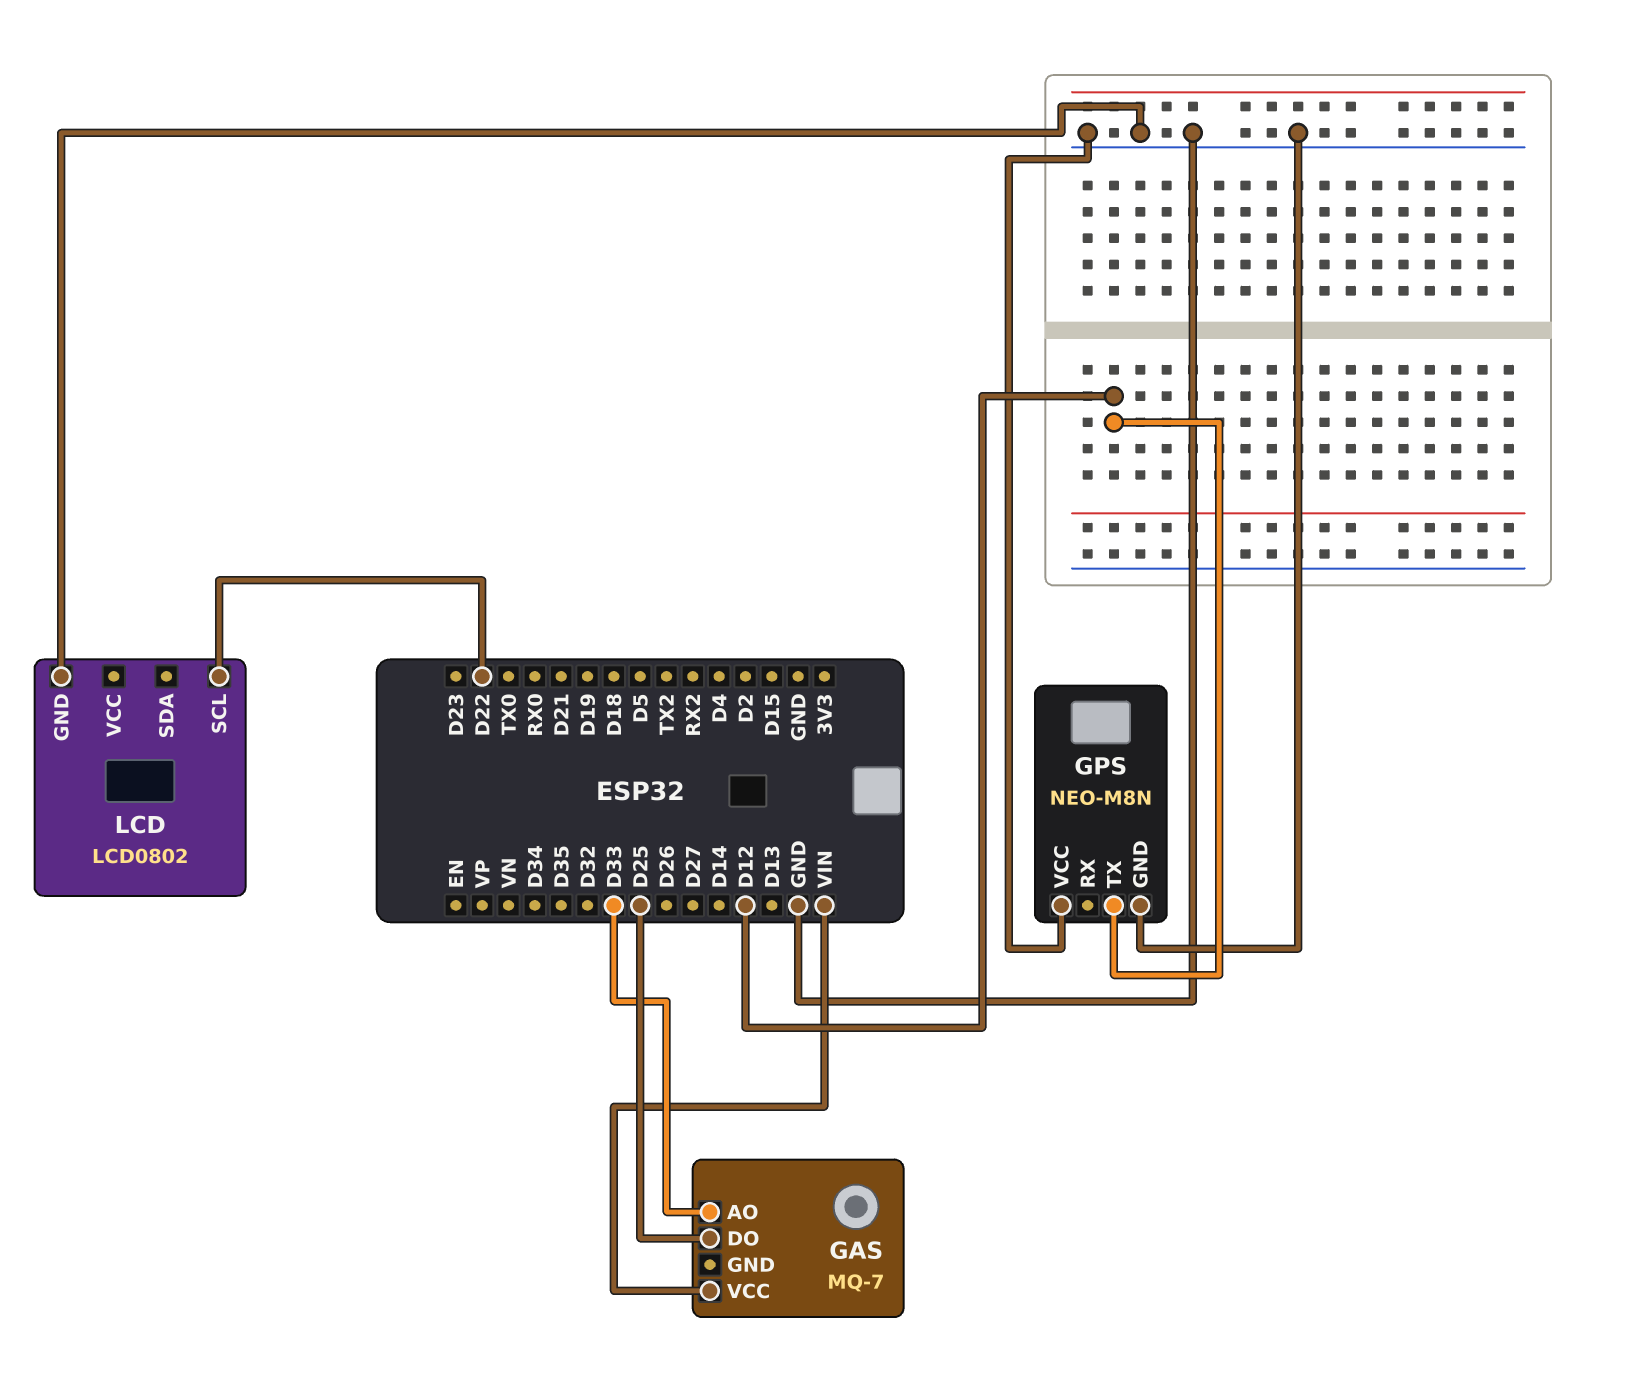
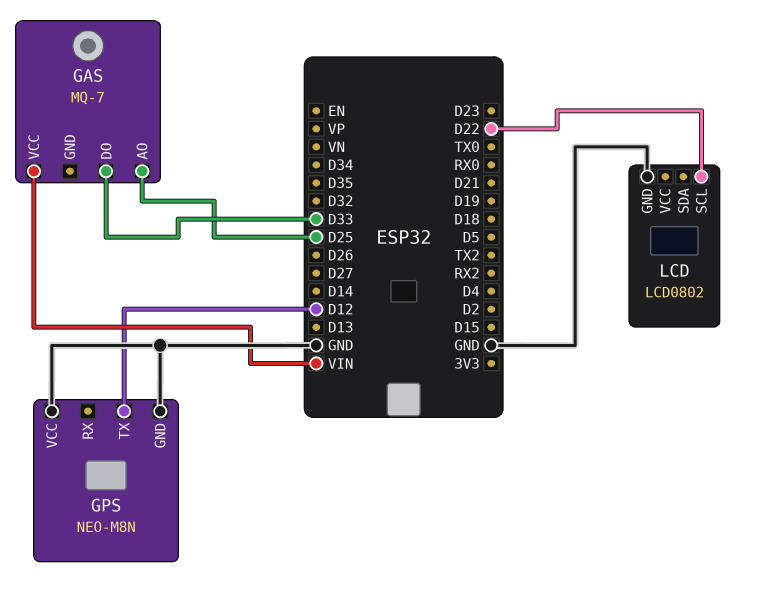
GAS pin AO: D33 -> D25
GAS pin DO: D25 -> D33

